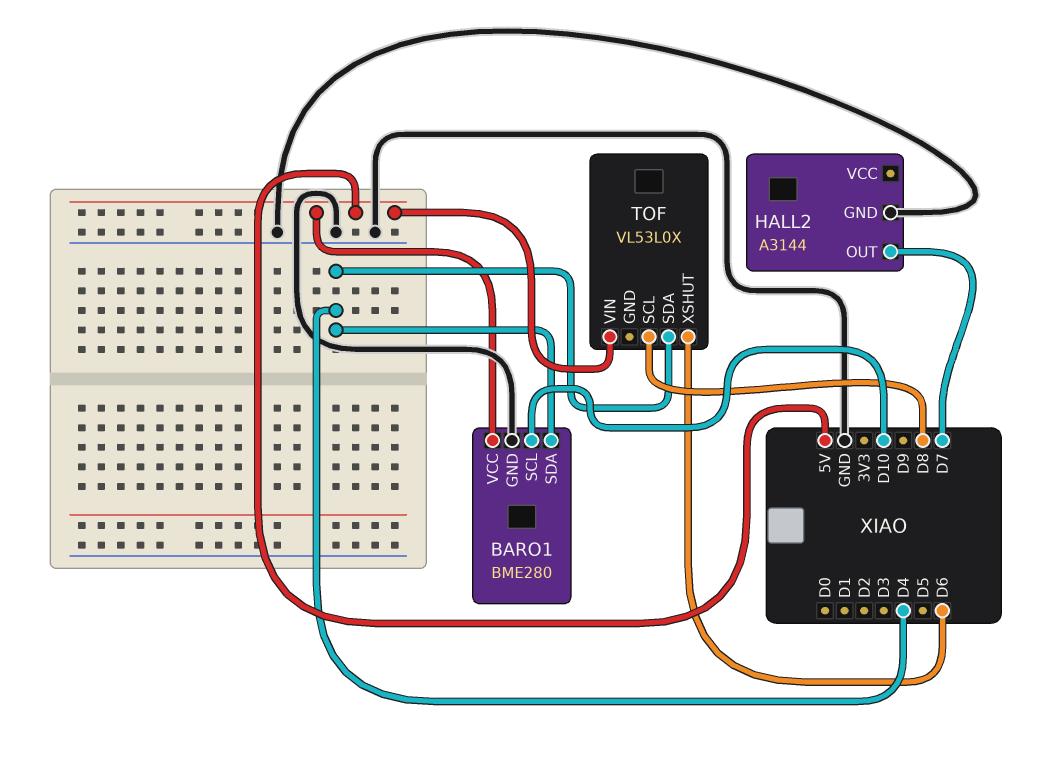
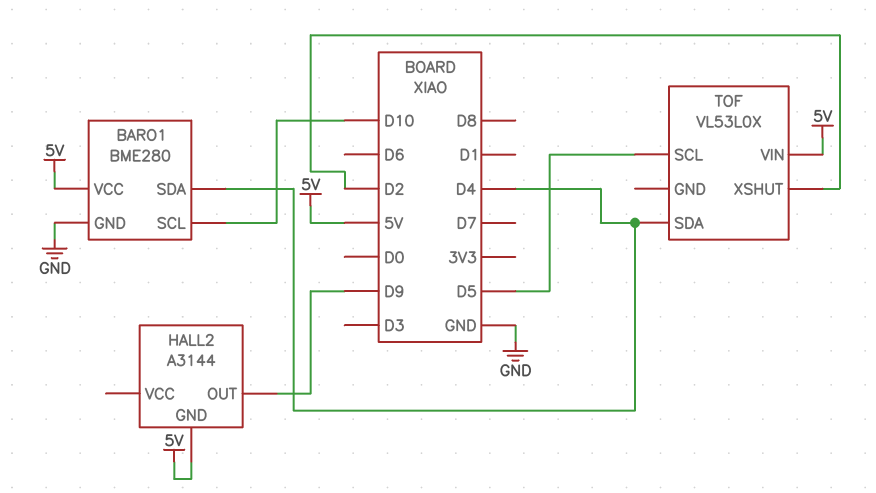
HALL2 pin GND: GND -> 5V
HALL2 pin OUT: D7 -> D9
TOF pin SCL: D8 -> D5
TOF pin XSHUT: D6 -> D2

